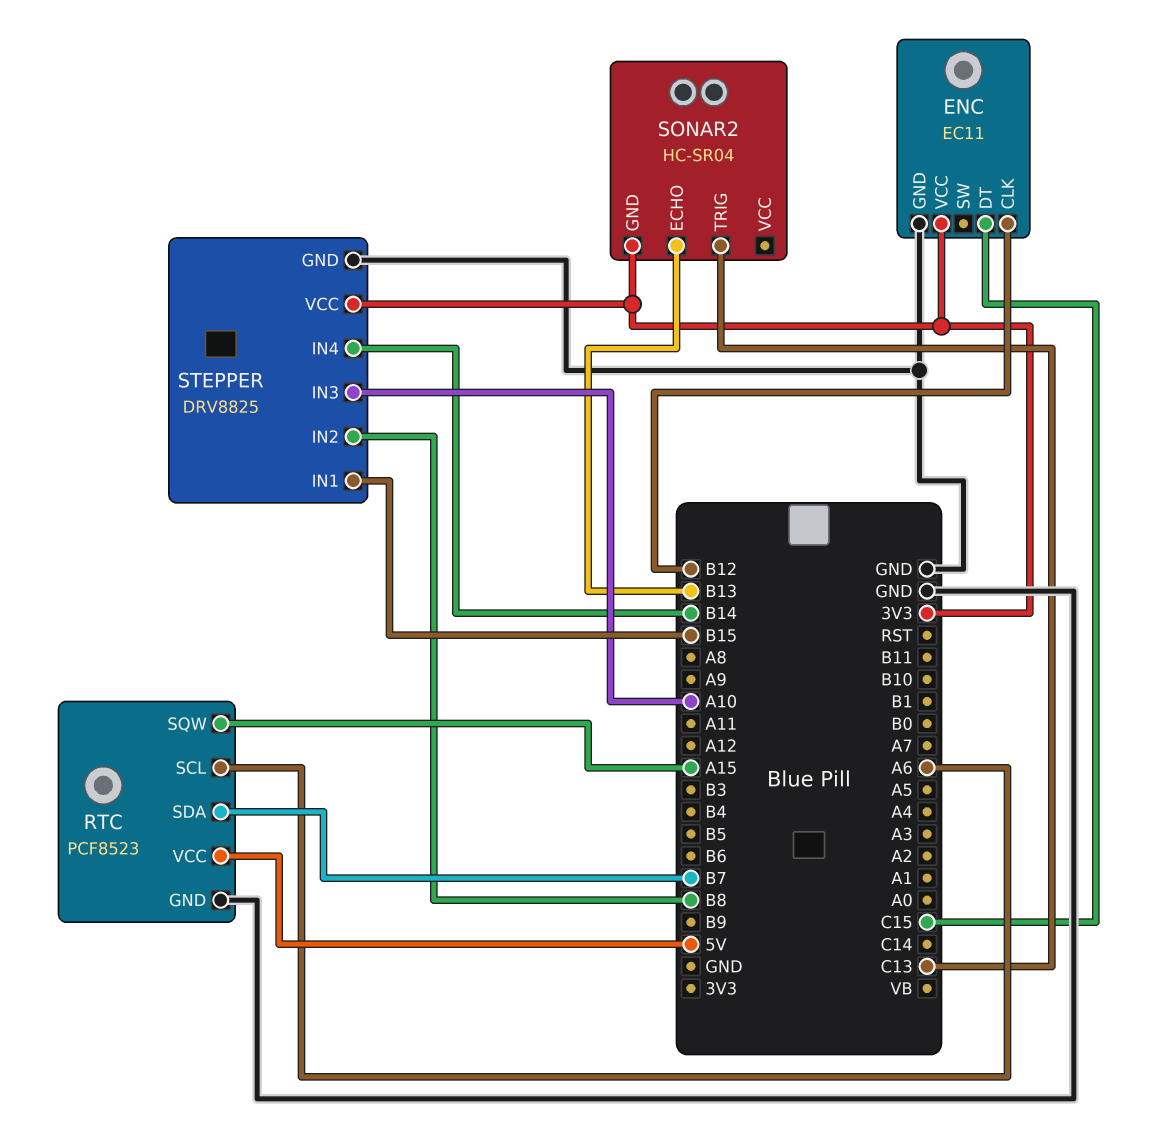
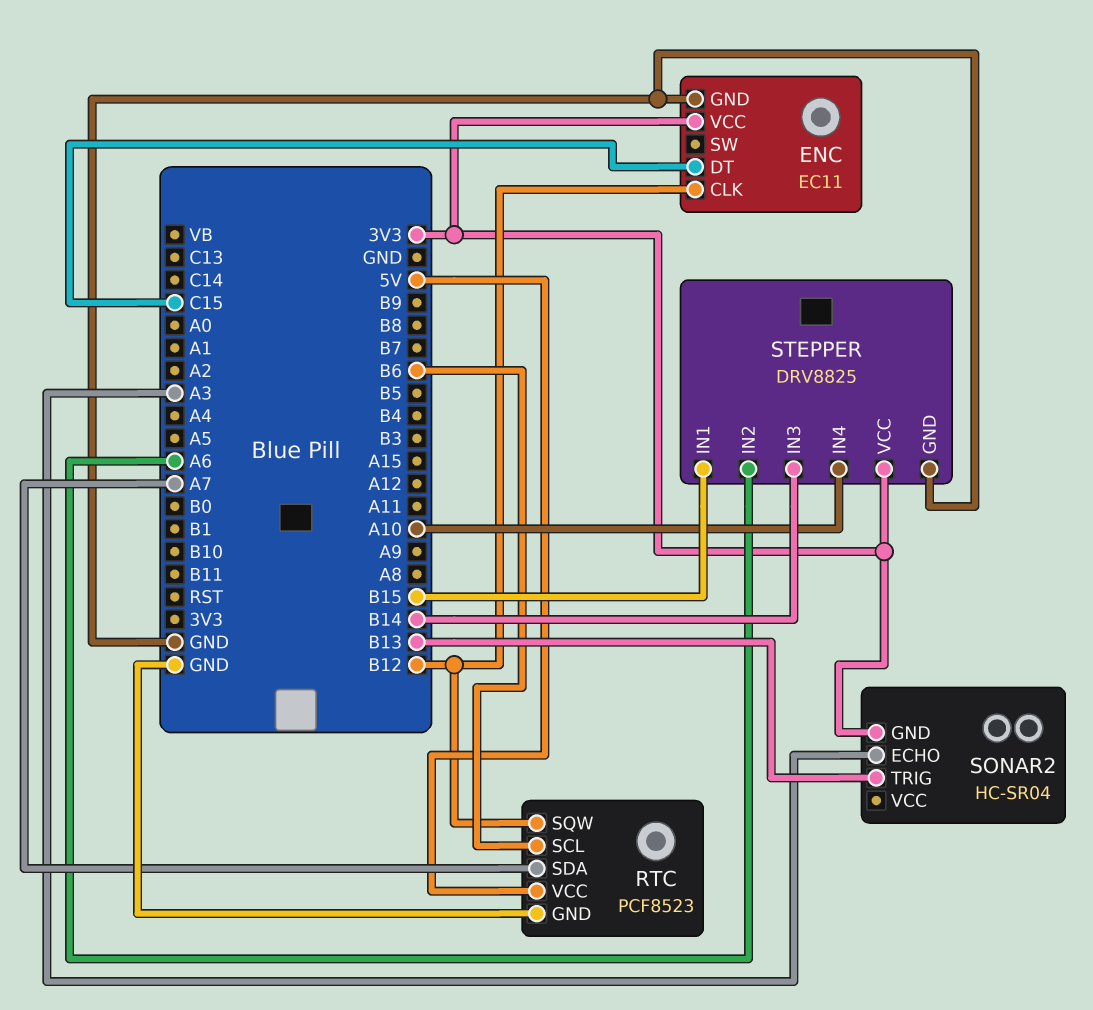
RTC pin SCL: A6 -> B6
RTC pin SDA: B7 -> A7
RTC pin SQW: A15 -> B12
SONAR2 pin ECHO: B13 -> A3
SONAR2 pin TRIG: C13 -> B13
STEPPER pin IN2: B8 -> A6
STEPPER pin IN3: A10 -> B14
STEPPER pin IN4: B14 -> A10

